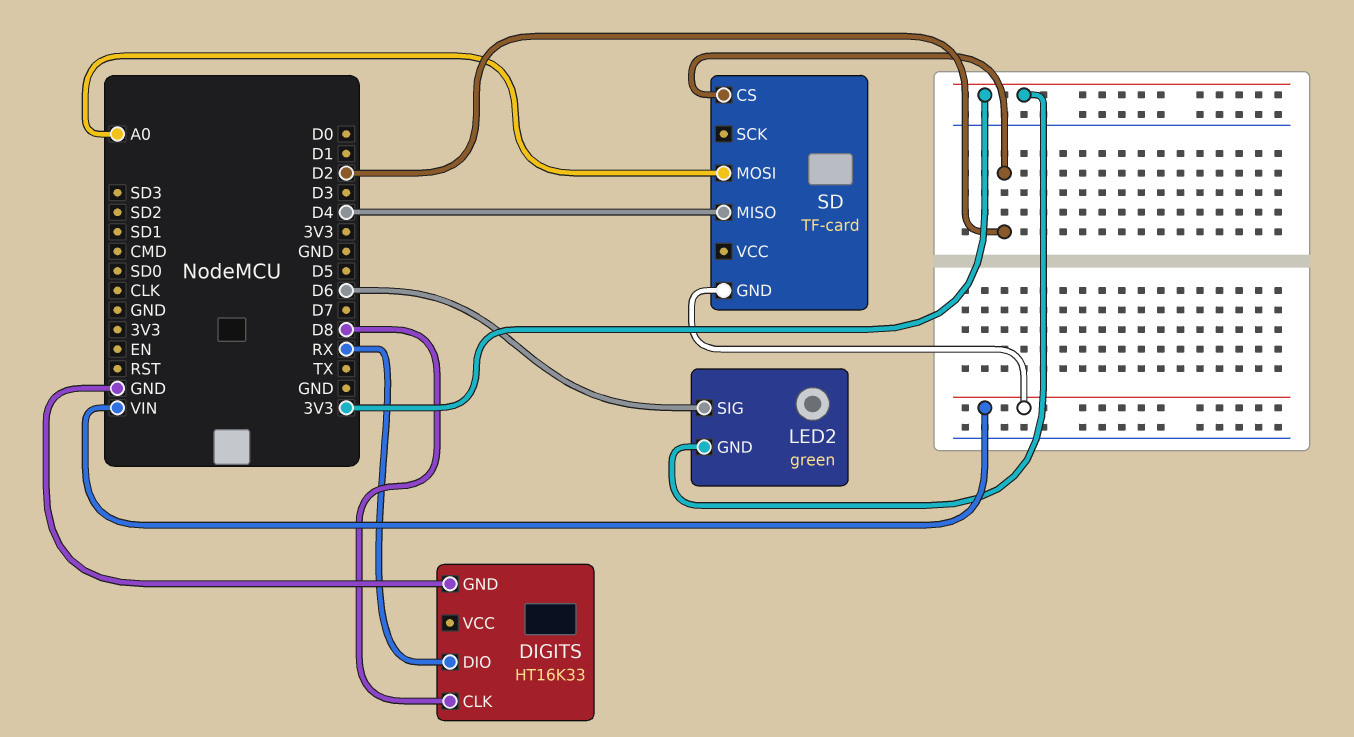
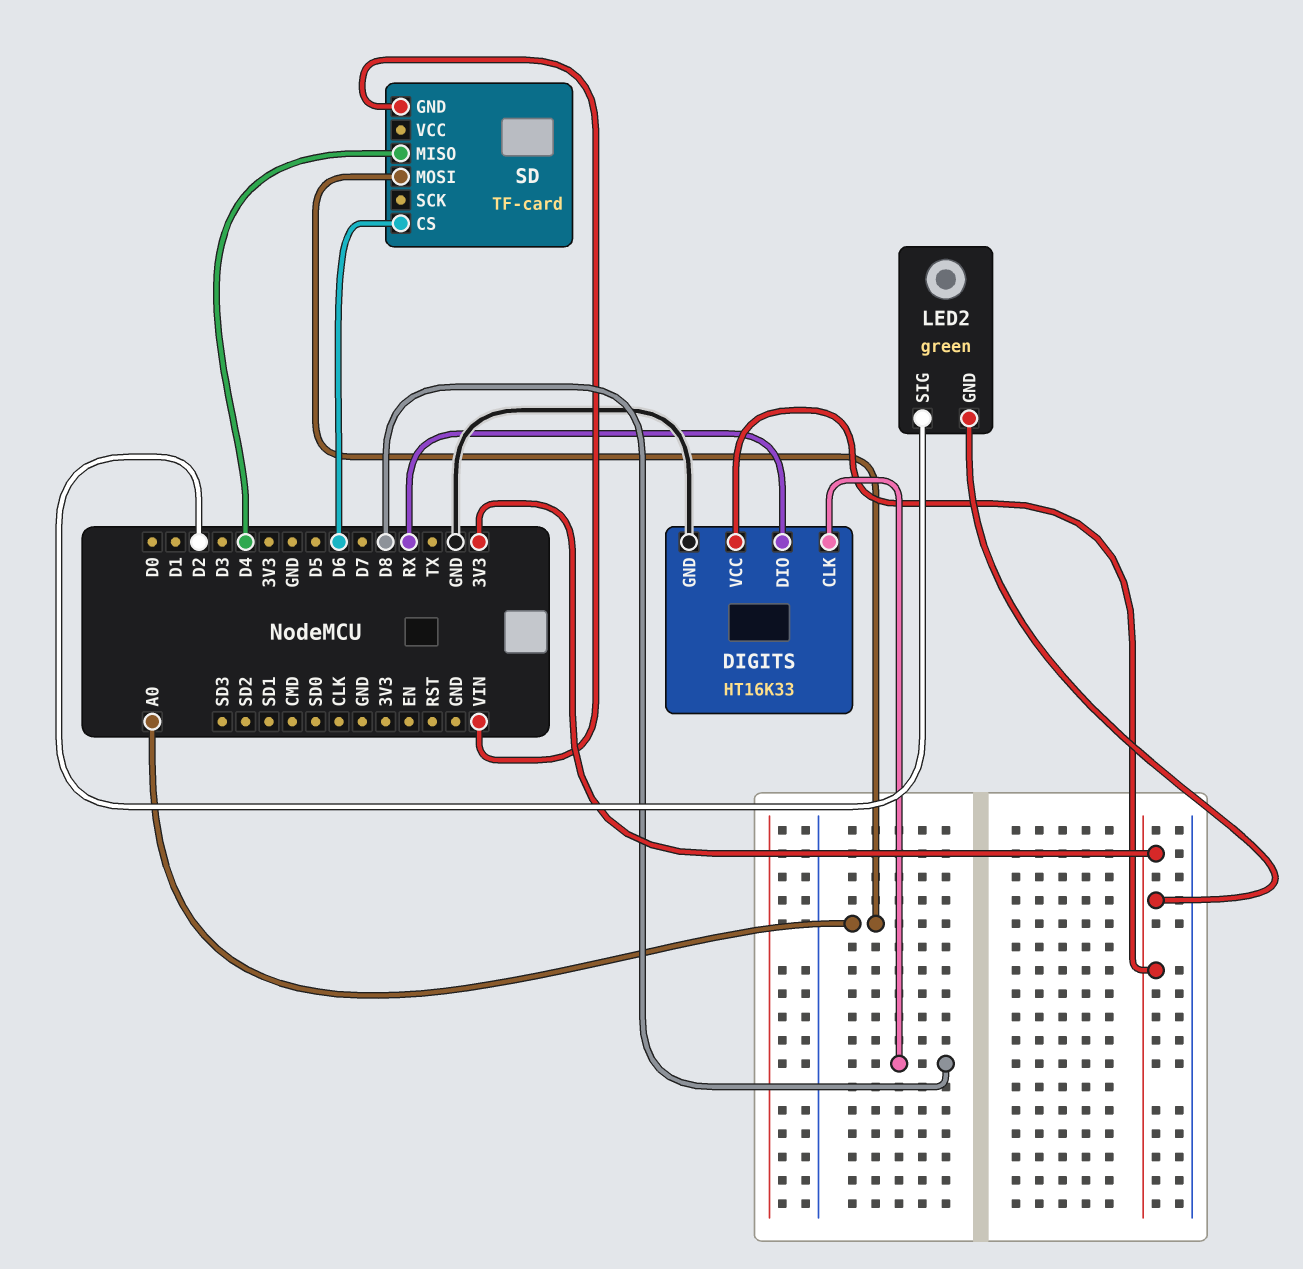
DIGITS pin VCC: none -> 3V3
LED2 pin SIG: D6 -> D2
SD pin CS: D2 -> D6

